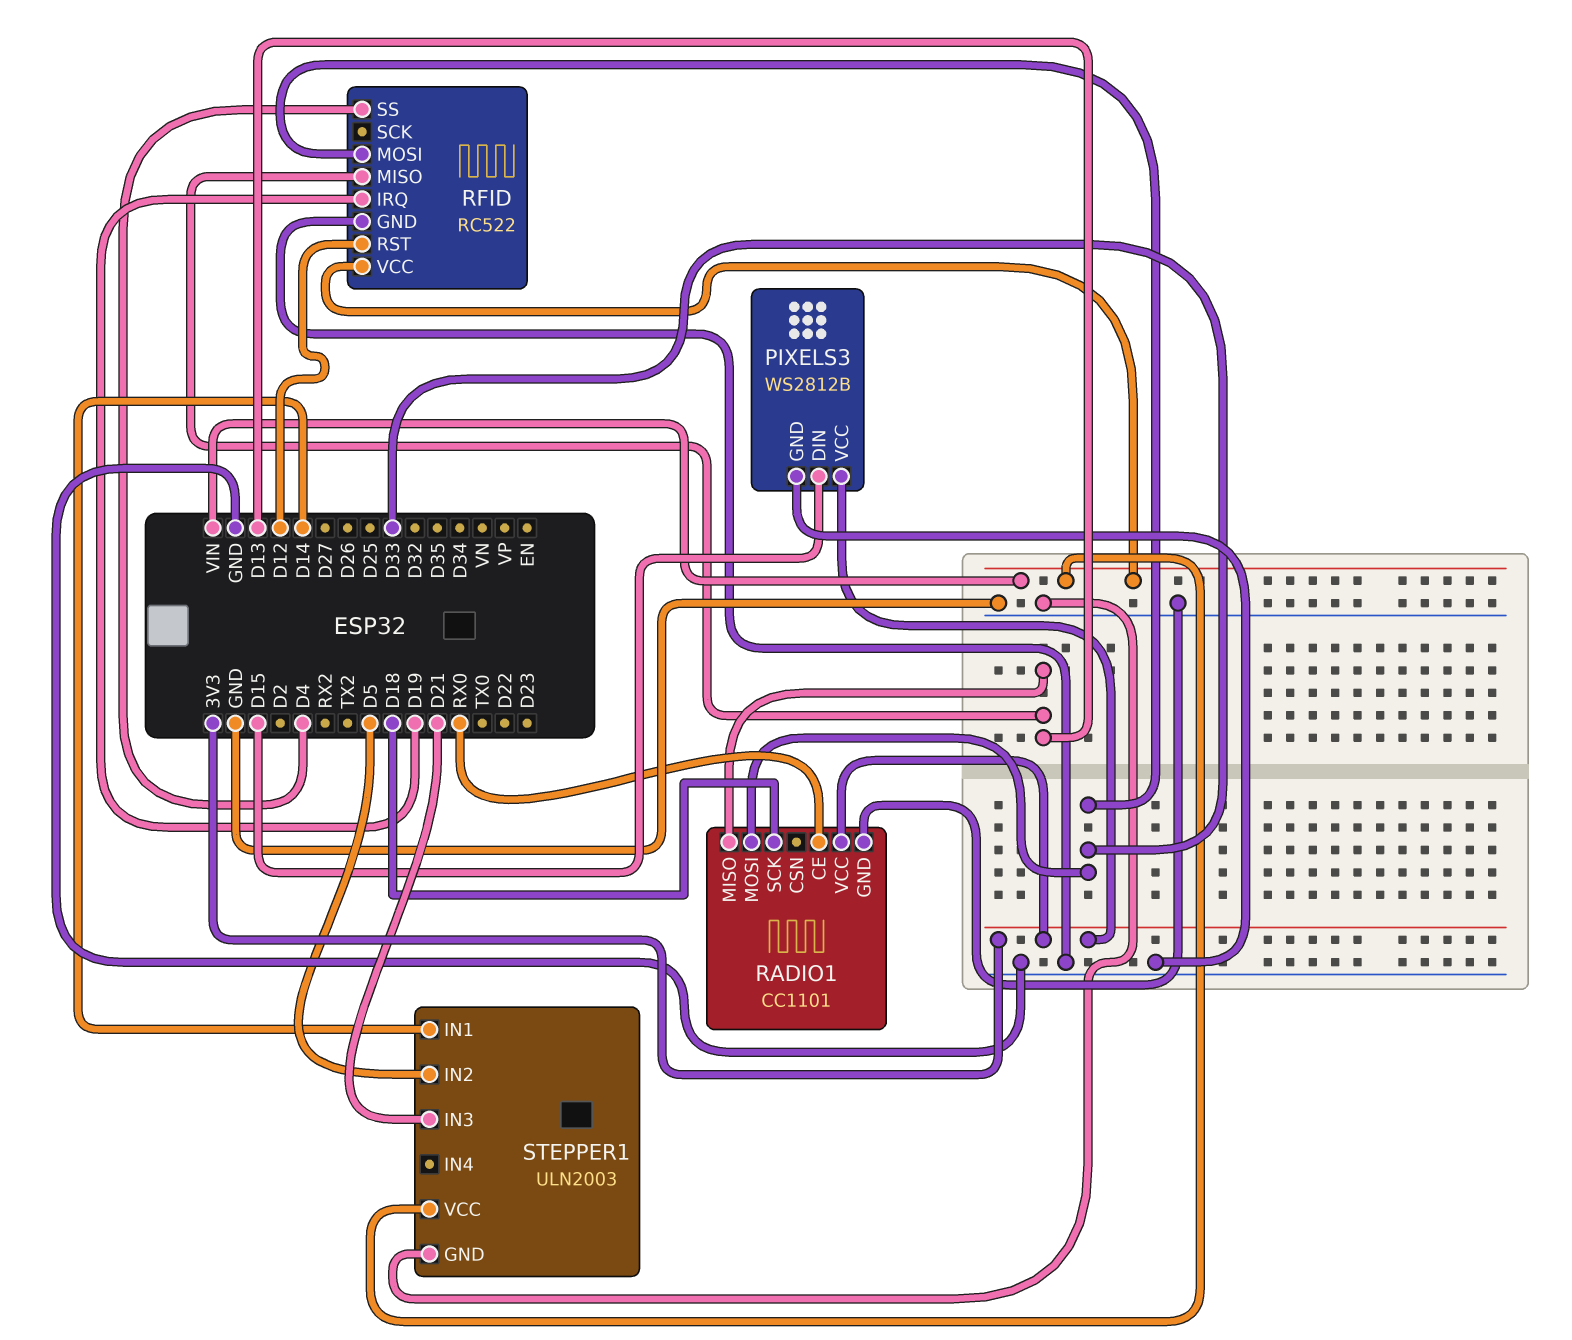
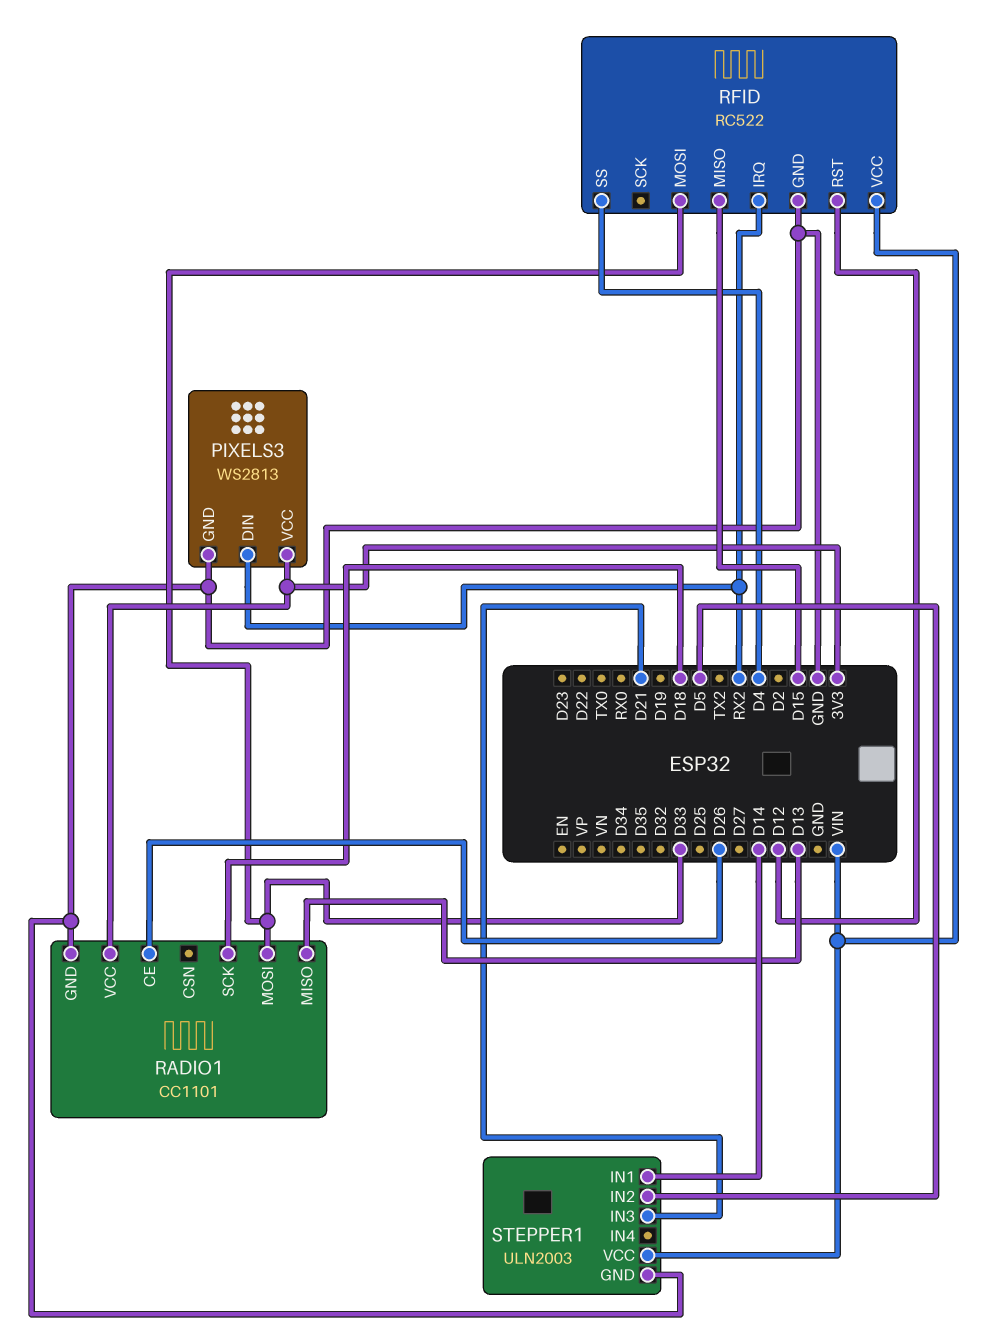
PIXELS3: WS2812B -> WS2813
PIXELS3 pin DIN: D15 -> RX2
RADIO1 pin CE: RX0 -> D26
RFID pin IRQ: D19 -> RX2
RFID pin MISO: D13 -> D15

